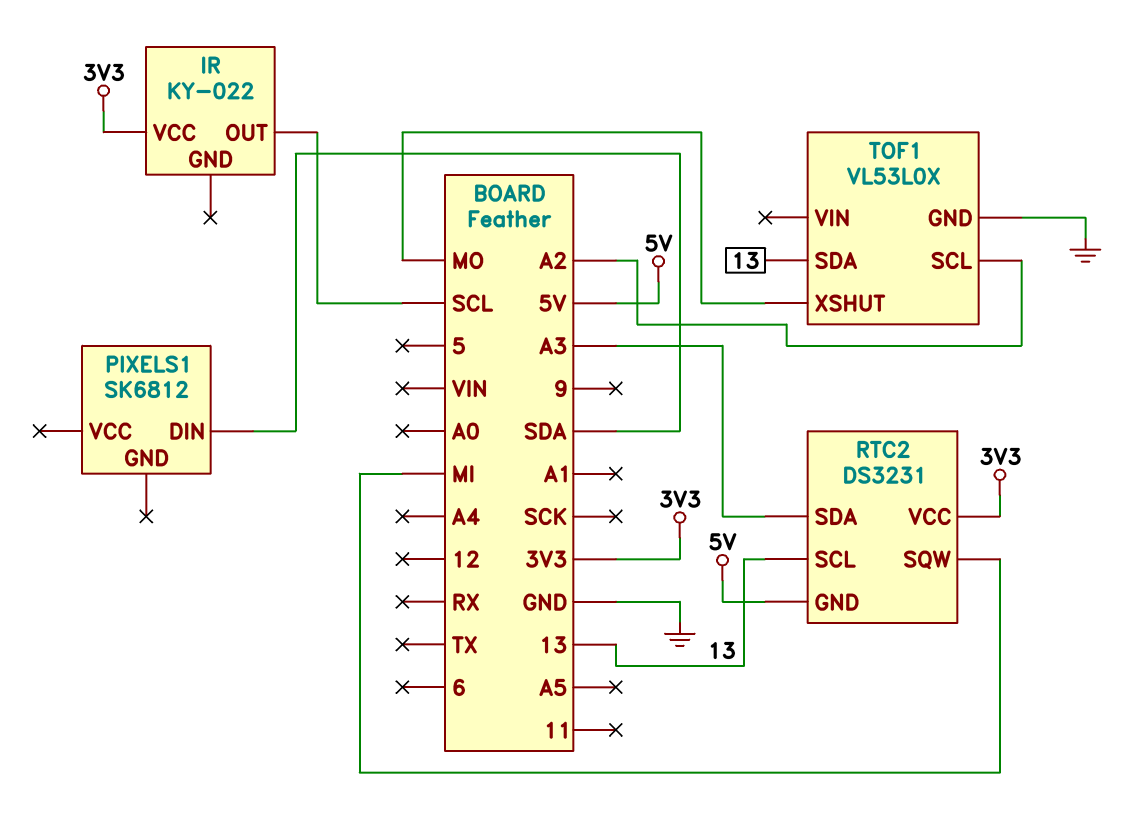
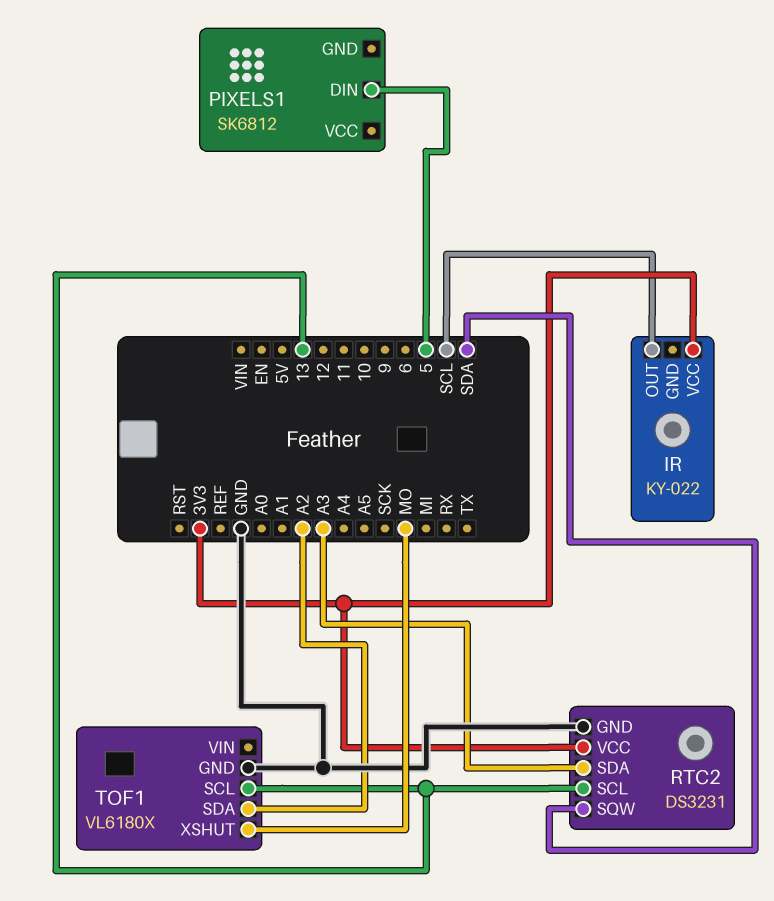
PIXELS1 pin DIN: SDA -> 5
RTC2 pin GND: 5V -> GND
RTC2 pin SQW: MI -> SDA
TOF1: VL53L0X -> VL6180X
TOF1 pin SCL: A2 -> 13
TOF1 pin SDA: 13 -> A2

